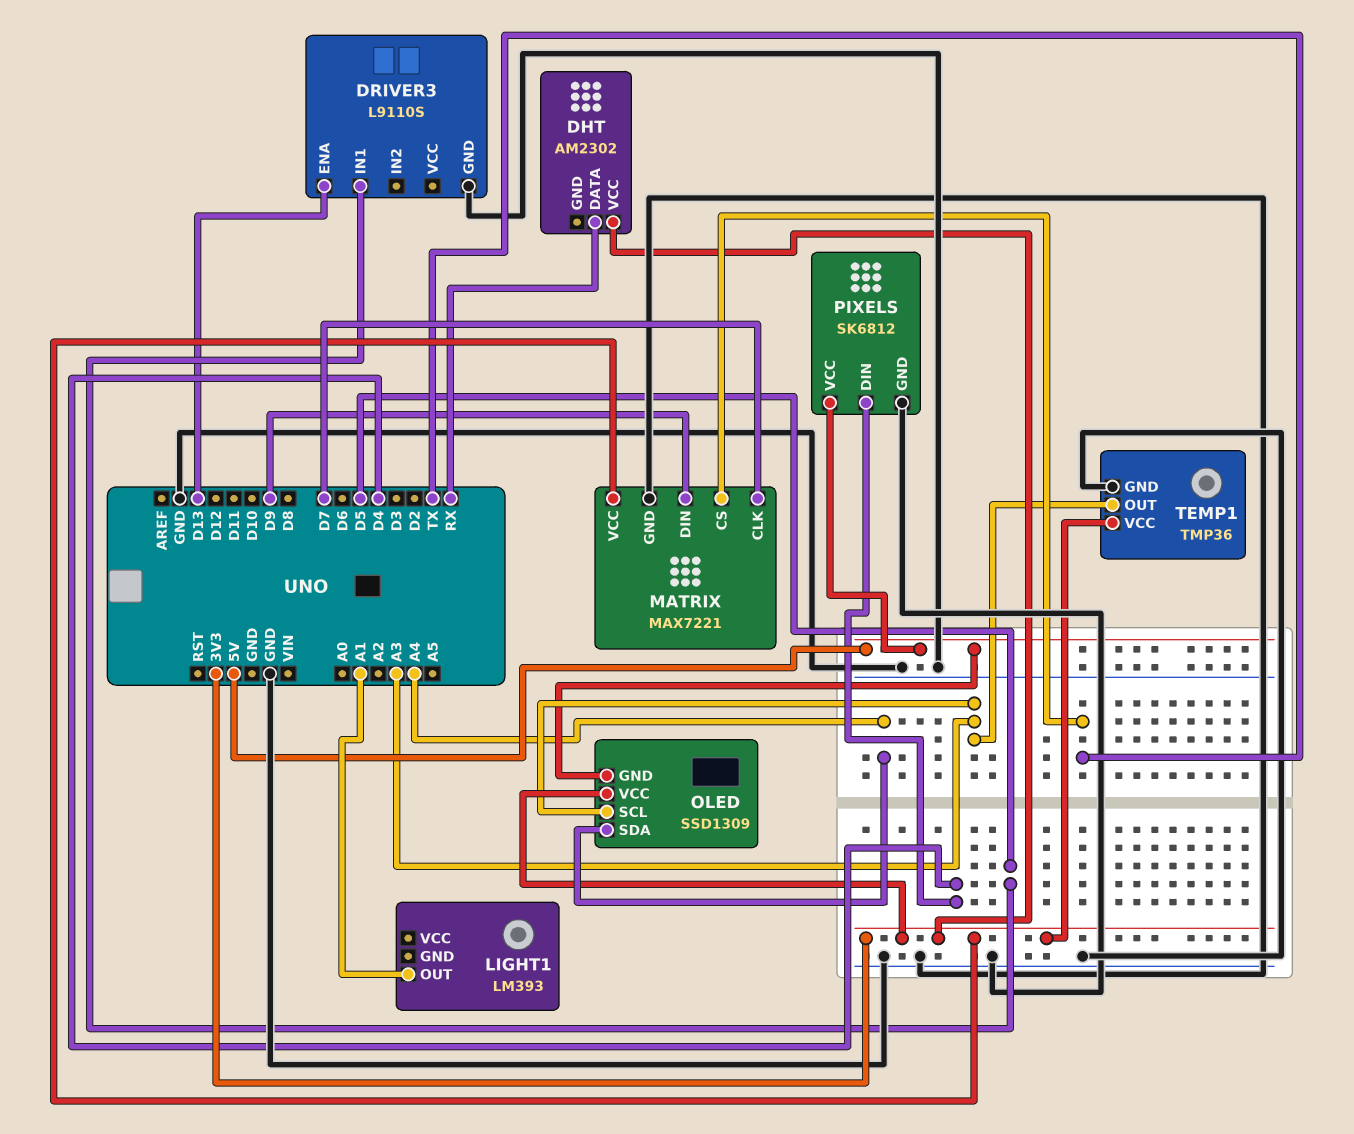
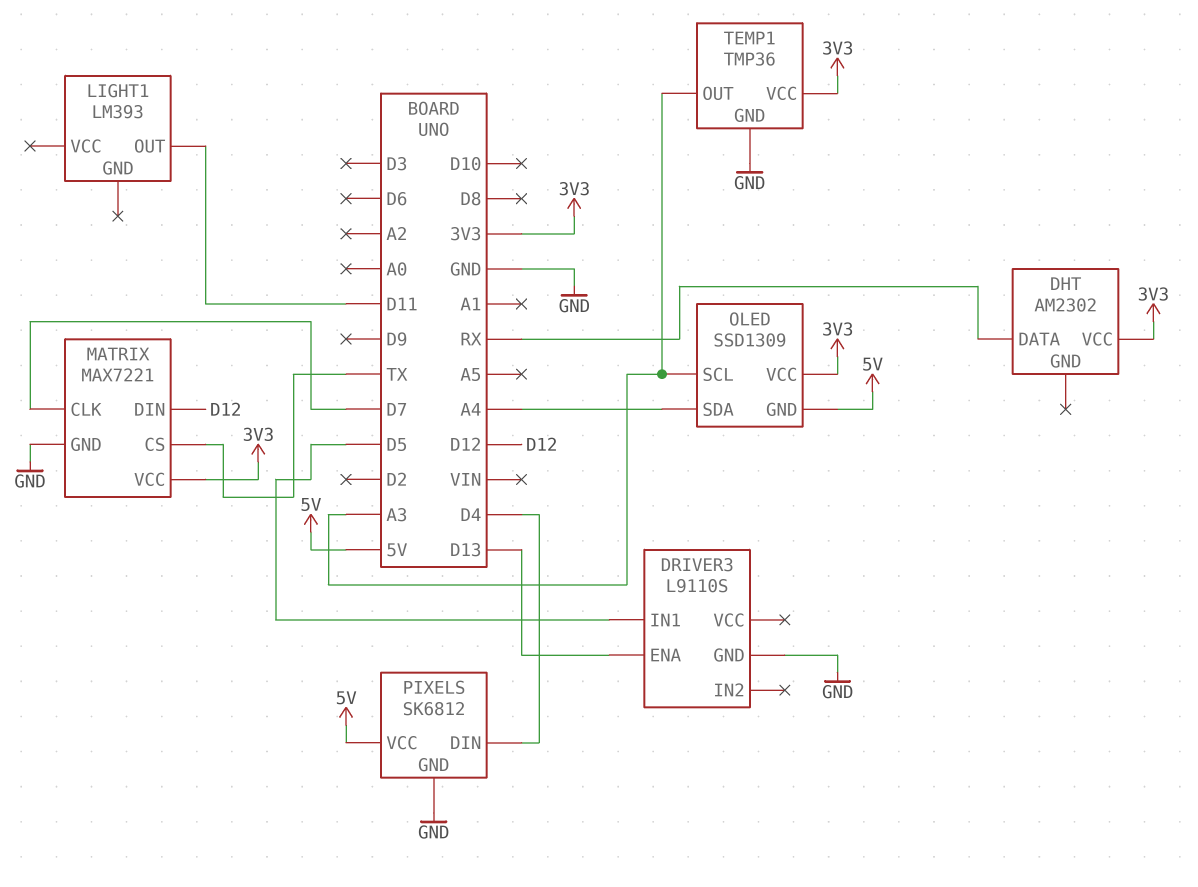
LIGHT1 pin OUT: A1 -> D11
MATRIX pin DIN: D9 -> D12

